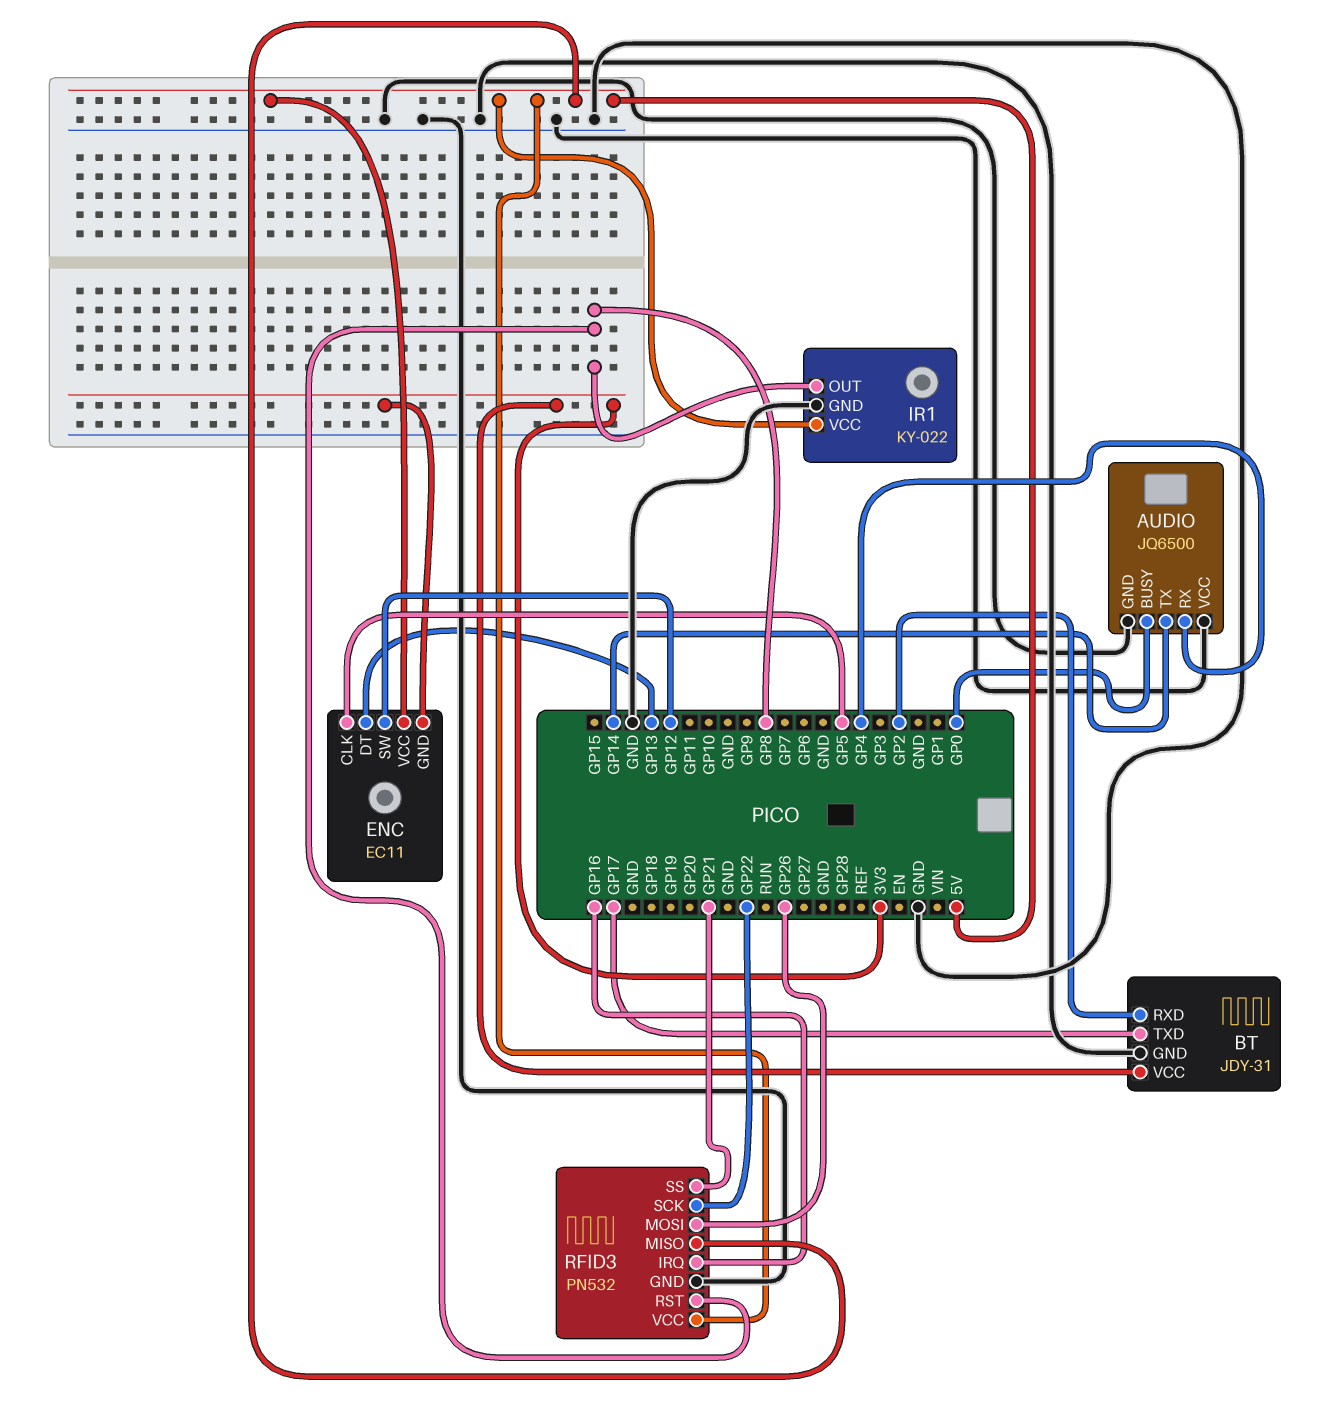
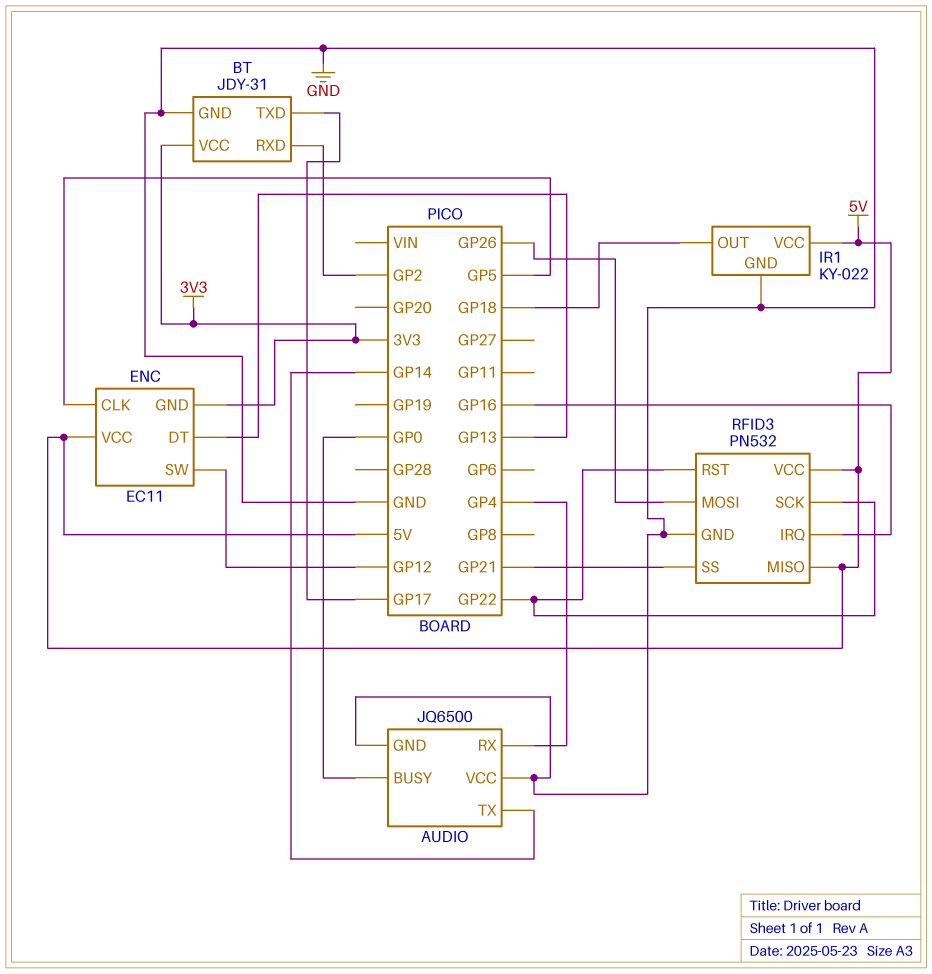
IR1 pin OUT: GP8 -> GP18
RFID3 pin RST: GP8 -> GP22

